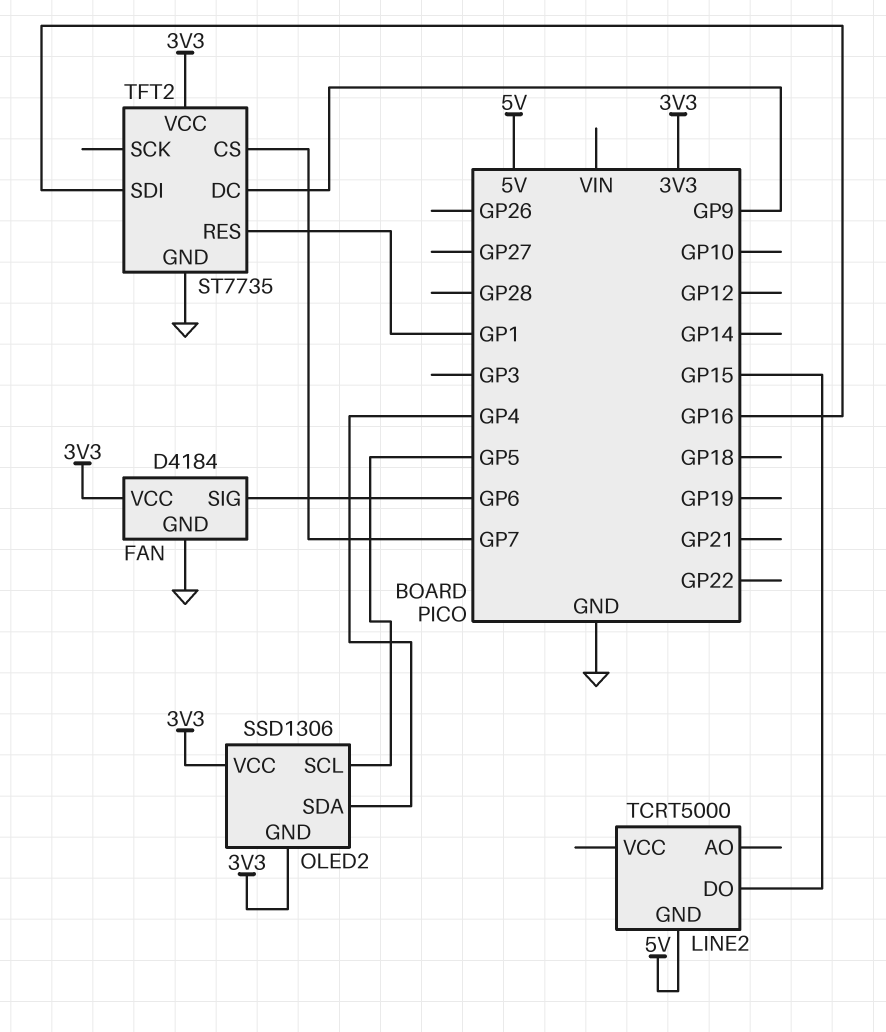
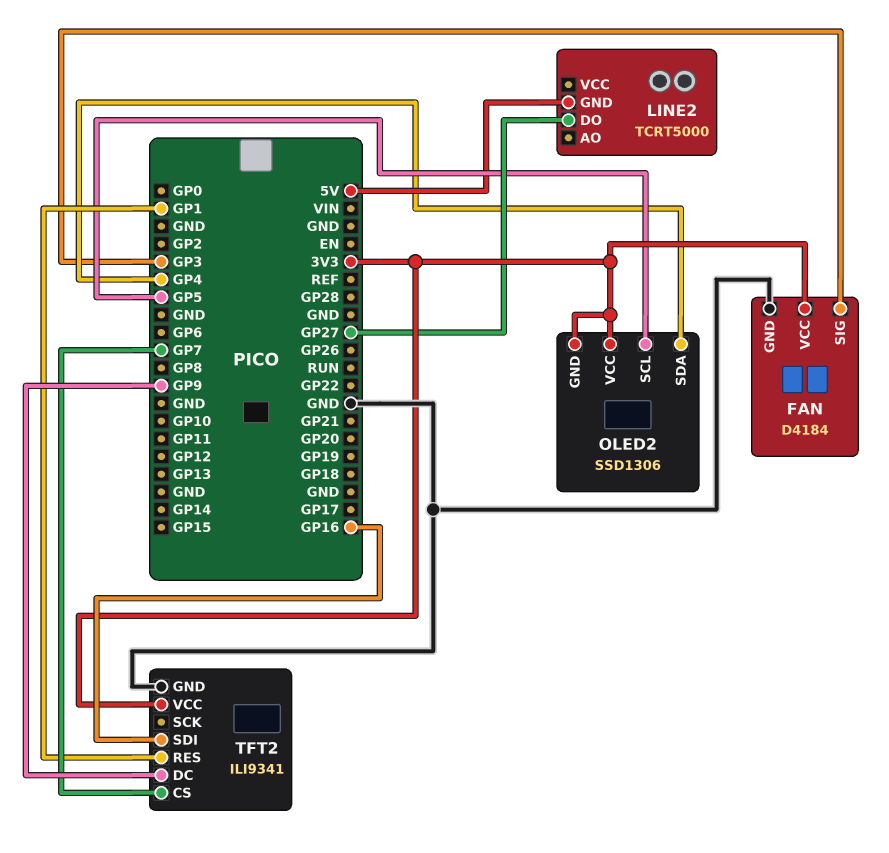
FAN pin SIG: GP6 -> GP3
LINE2 pin DO: GP15 -> GP27
TFT2: ST7735 -> ILI9341

